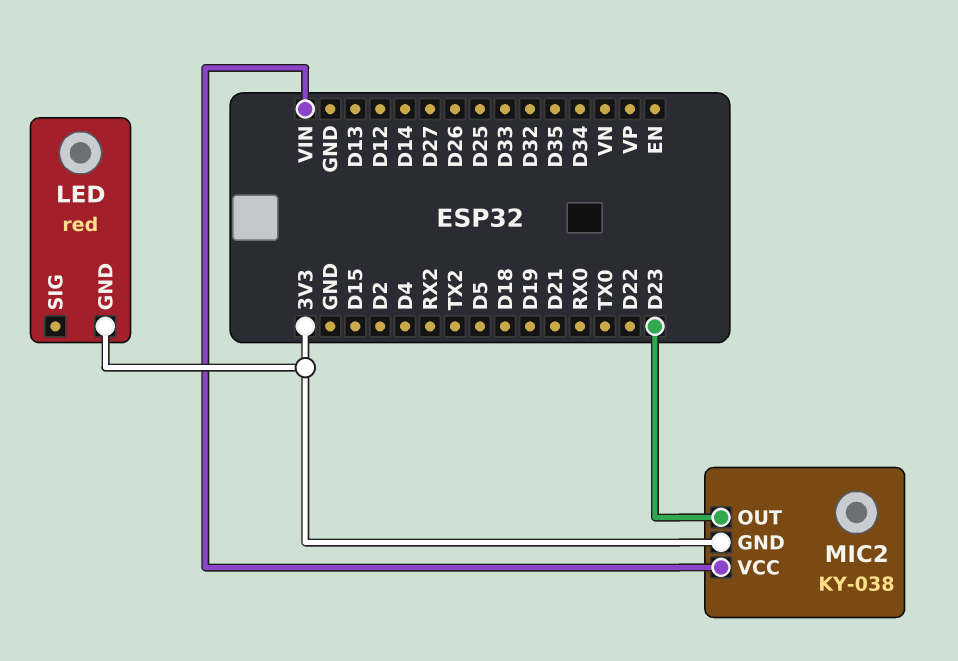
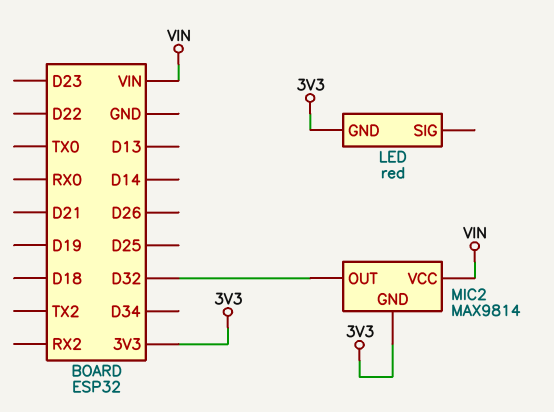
MIC2: KY-038 -> MAX9814
MIC2 pin OUT: D23 -> D32

